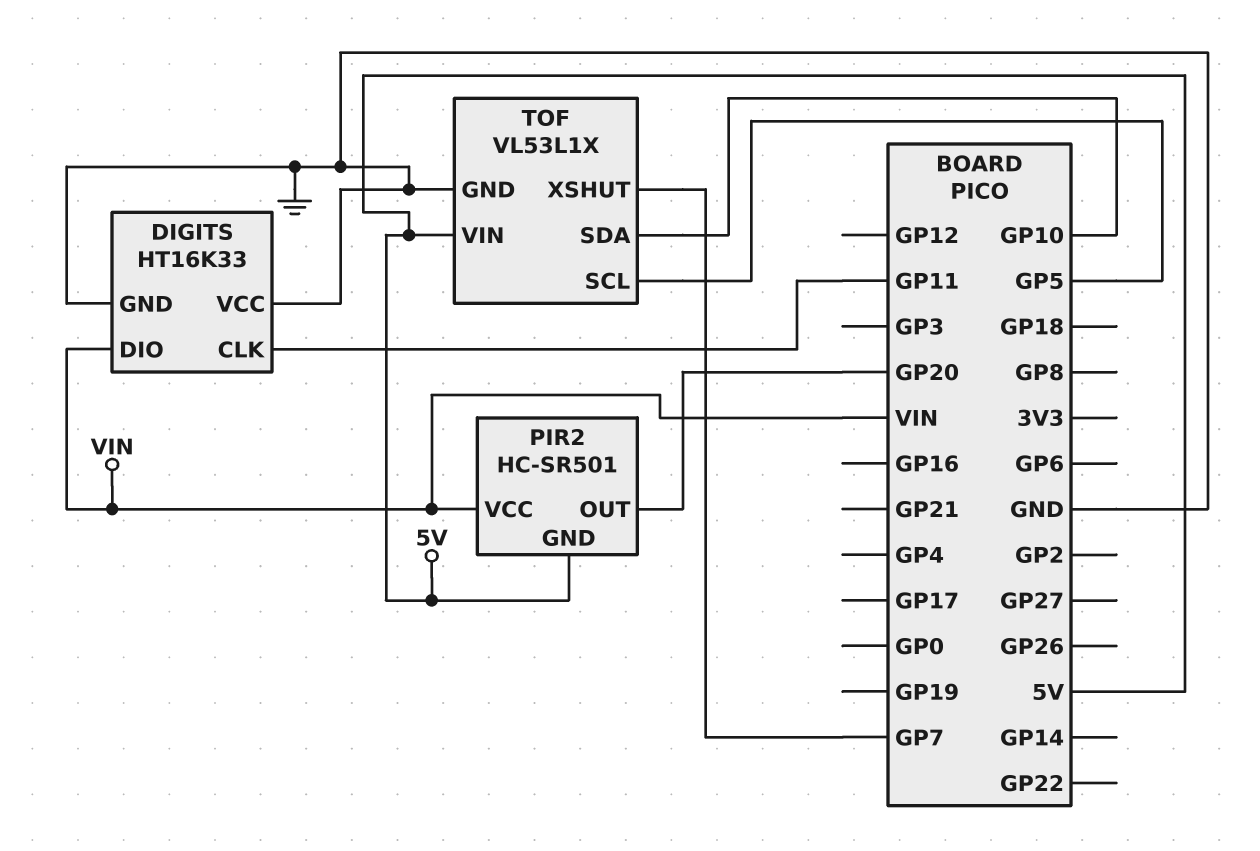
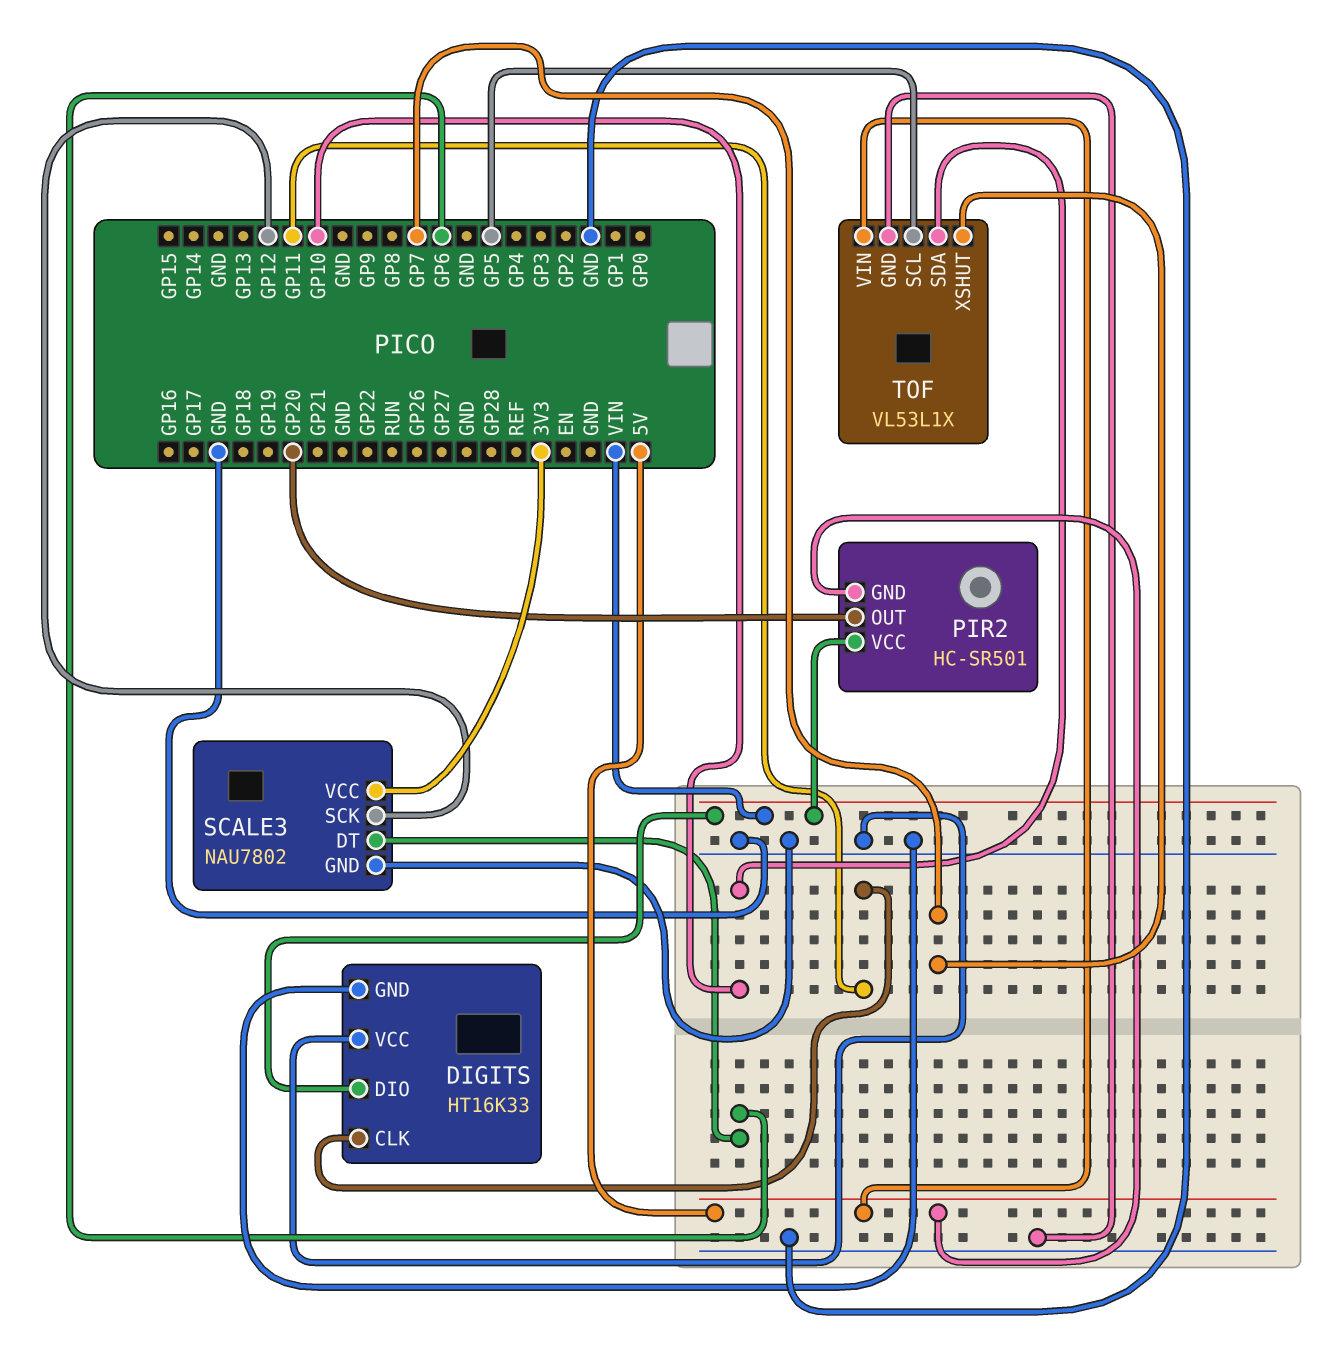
SCALE3: none -> NAU7802
SCALE3 pin DT: none -> GP6
SCALE3 pin GND: none -> GND
SCALE3 pin SCK: none -> GP12
SCALE3 pin VCC: none -> 3V3

